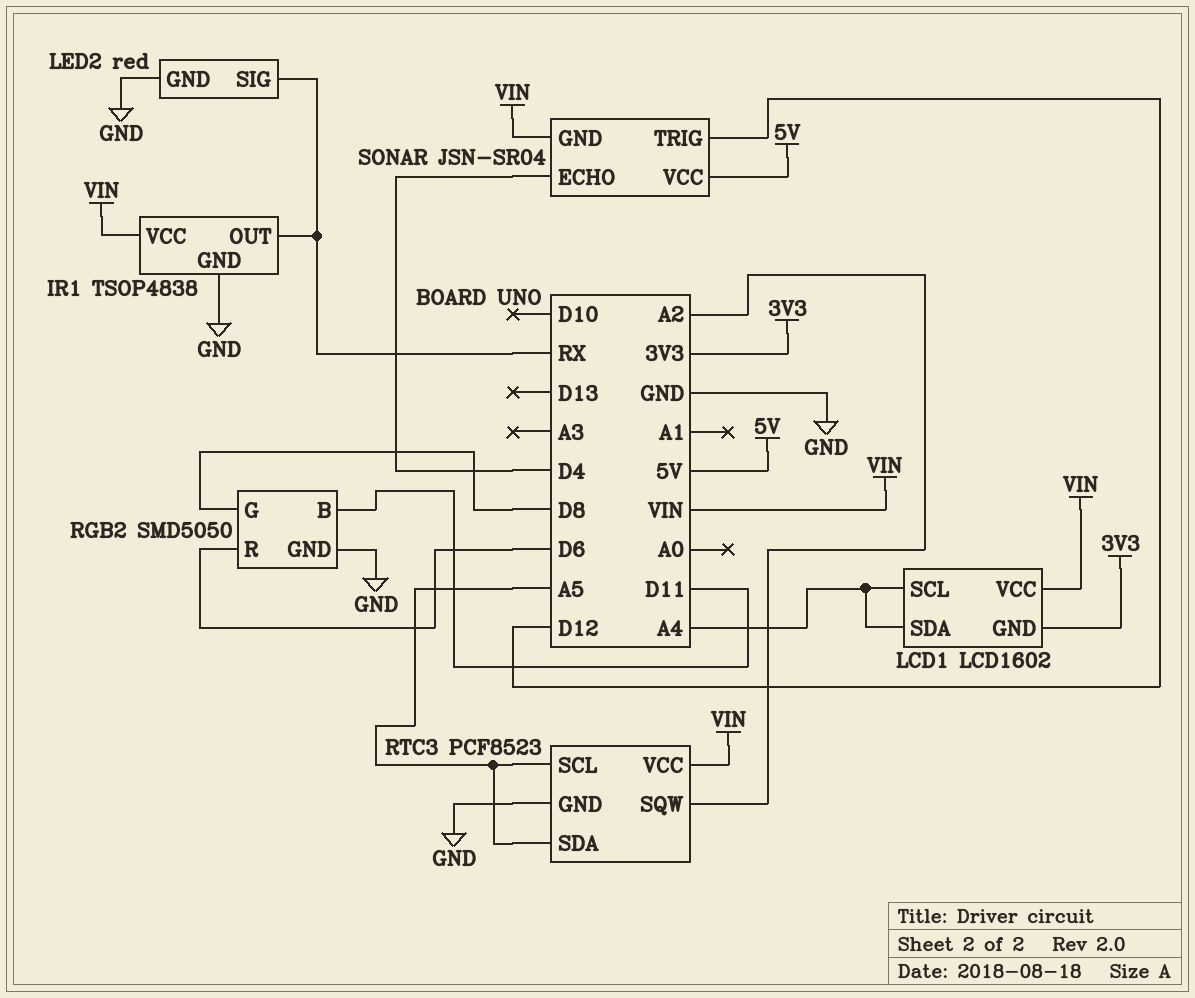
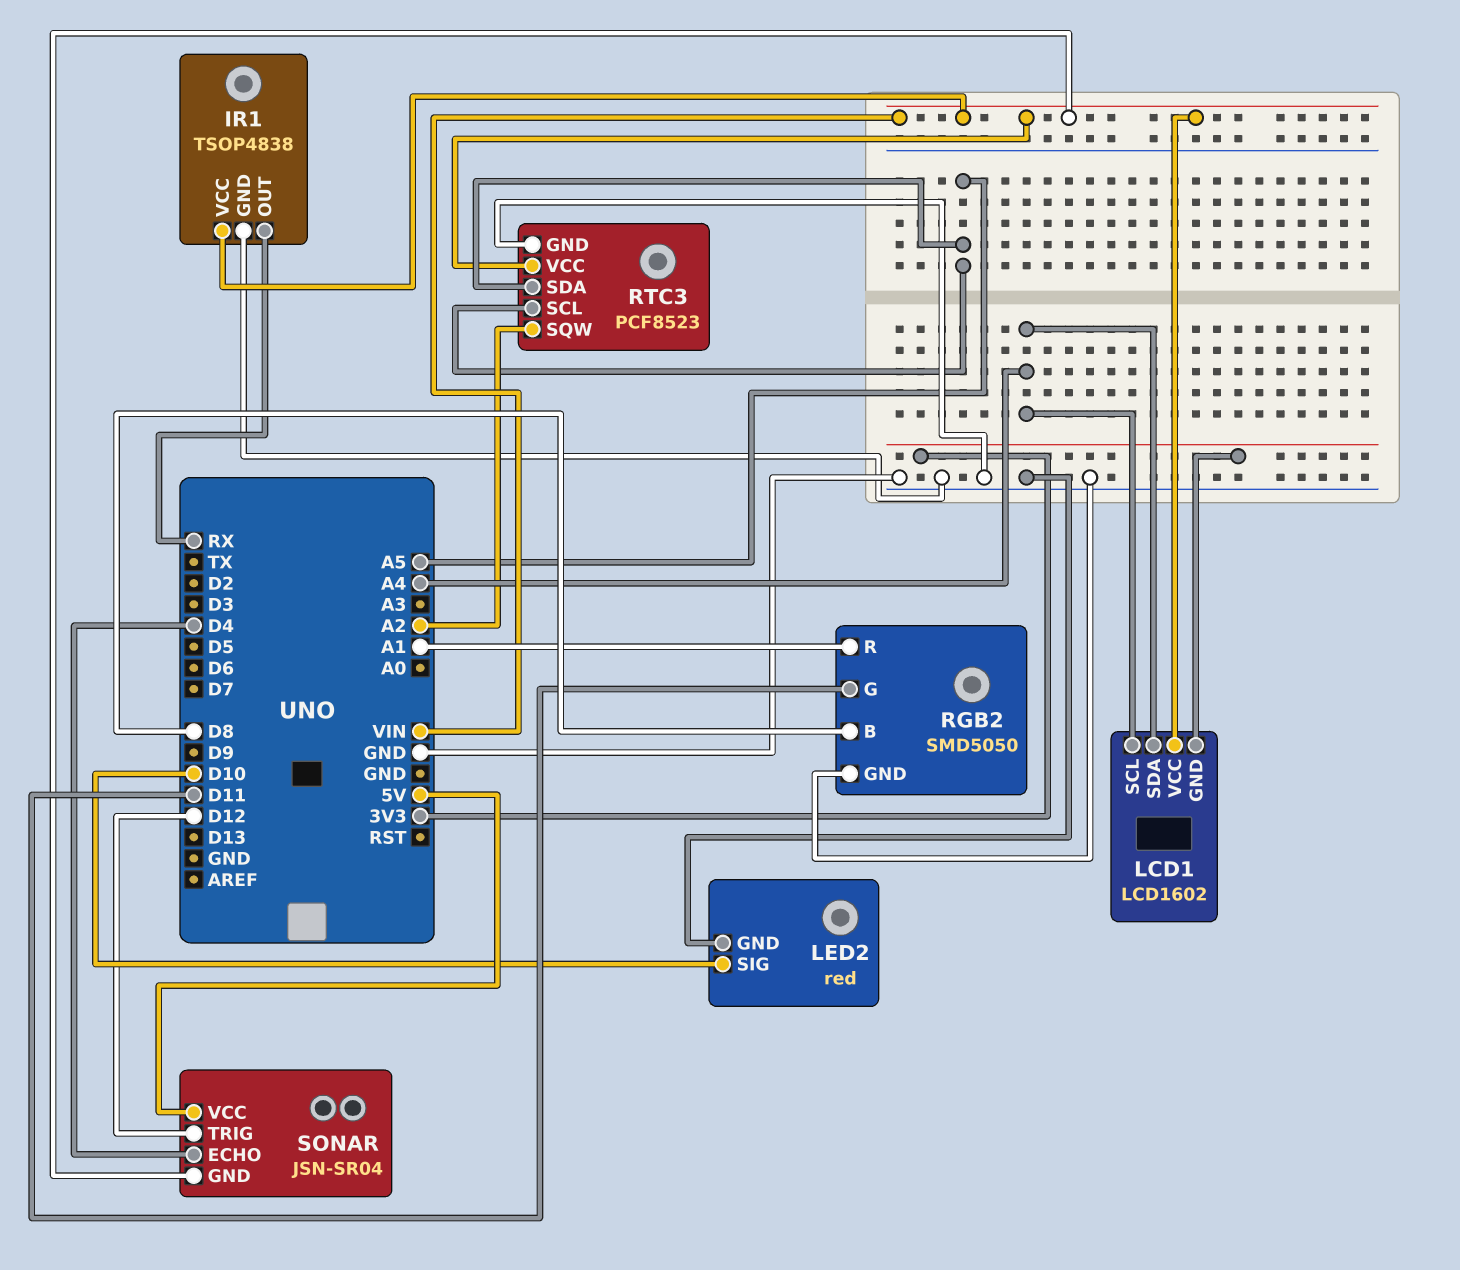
LED2 pin SIG: RX -> D10
RGB2 pin B: D11 -> D8
RGB2 pin G: D8 -> D11
RGB2 pin R: D6 -> A1

